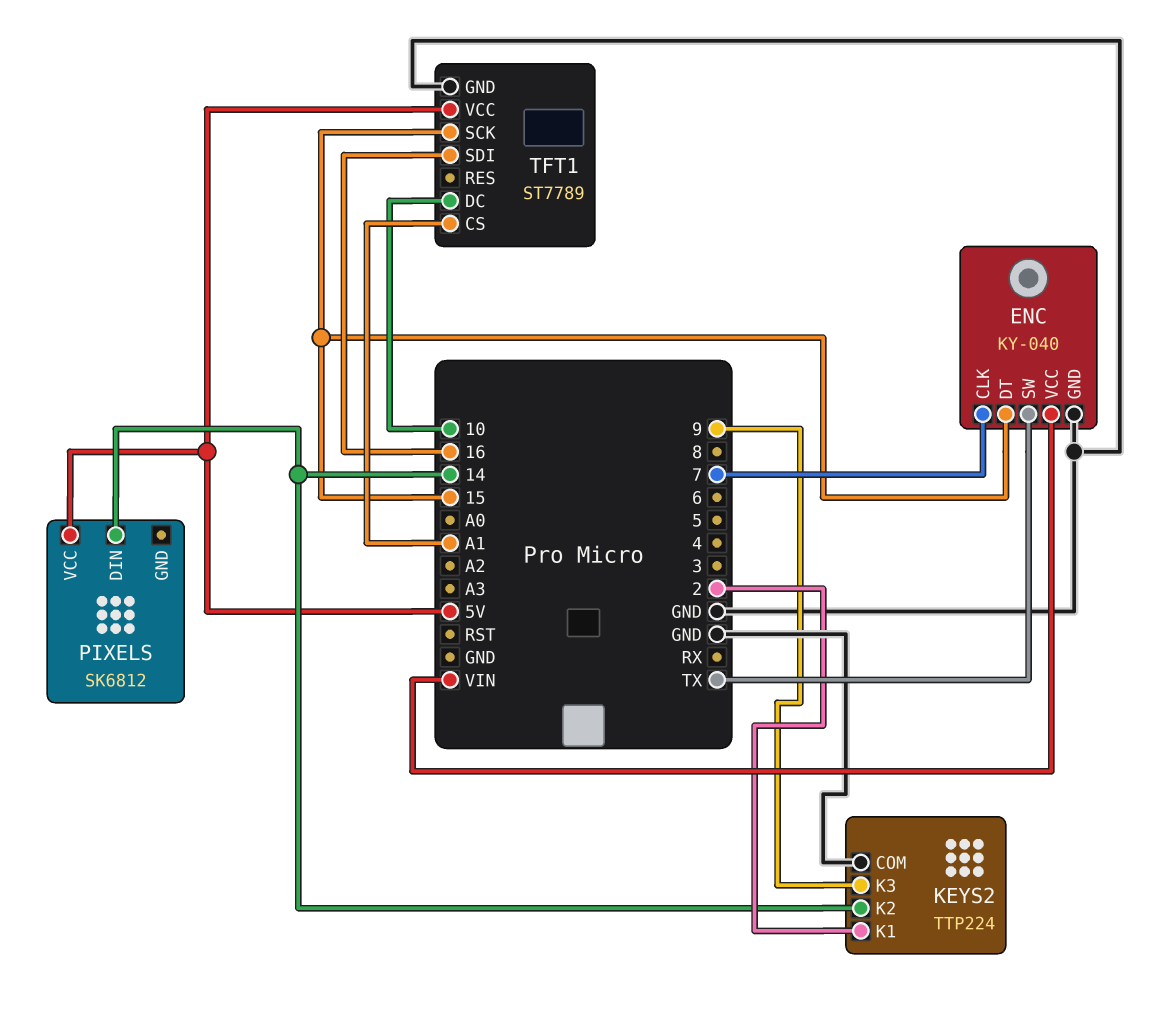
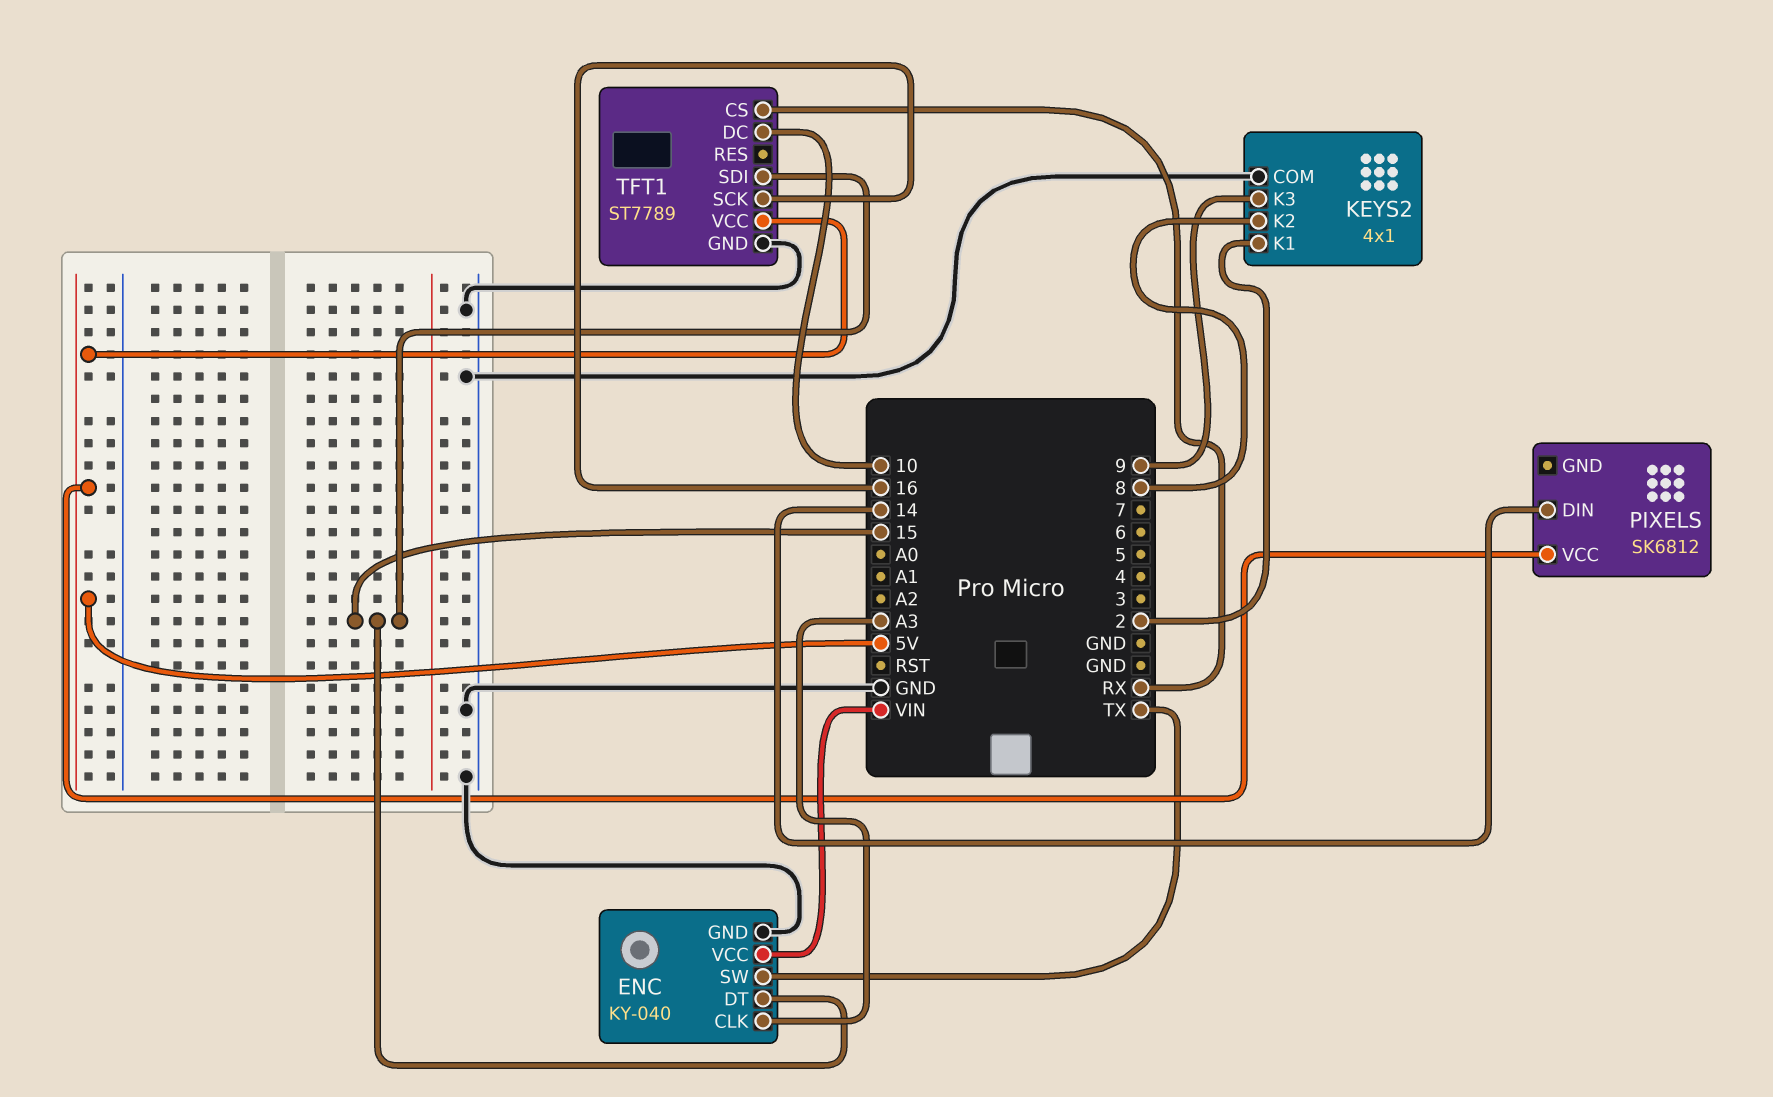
ENC pin CLK: 7 -> A3
KEYS2: TTP224 -> 4x1
KEYS2 pin K2: 14 -> 8
TFT1 pin CS: A1 -> RX
TFT1 pin SCK: 15 -> 16
TFT1 pin SDI: 16 -> 15

